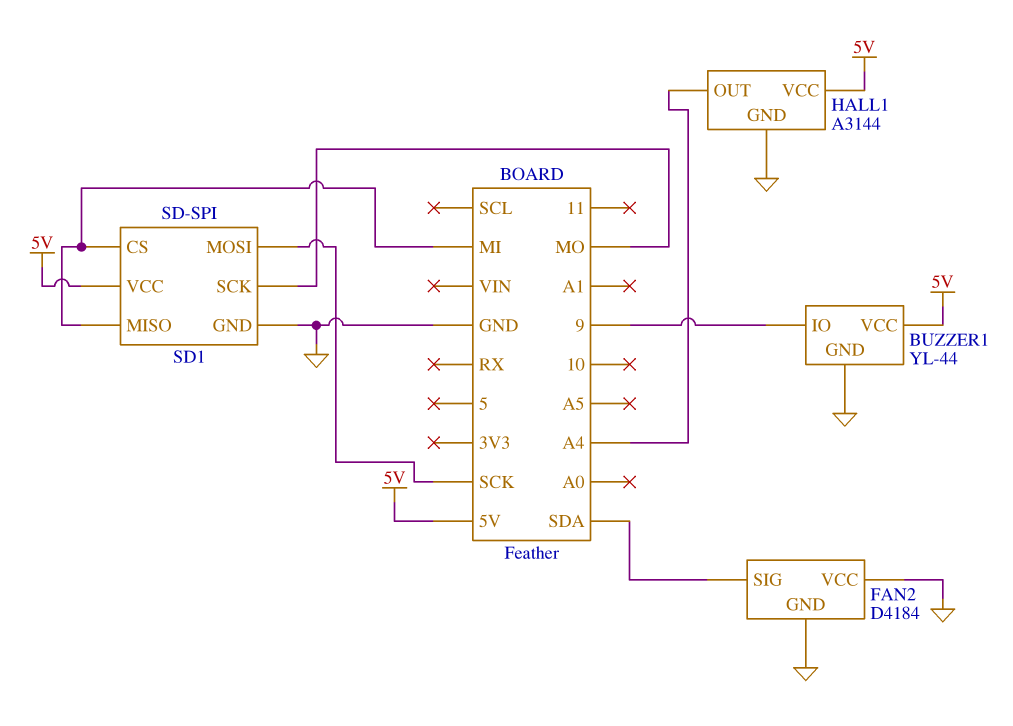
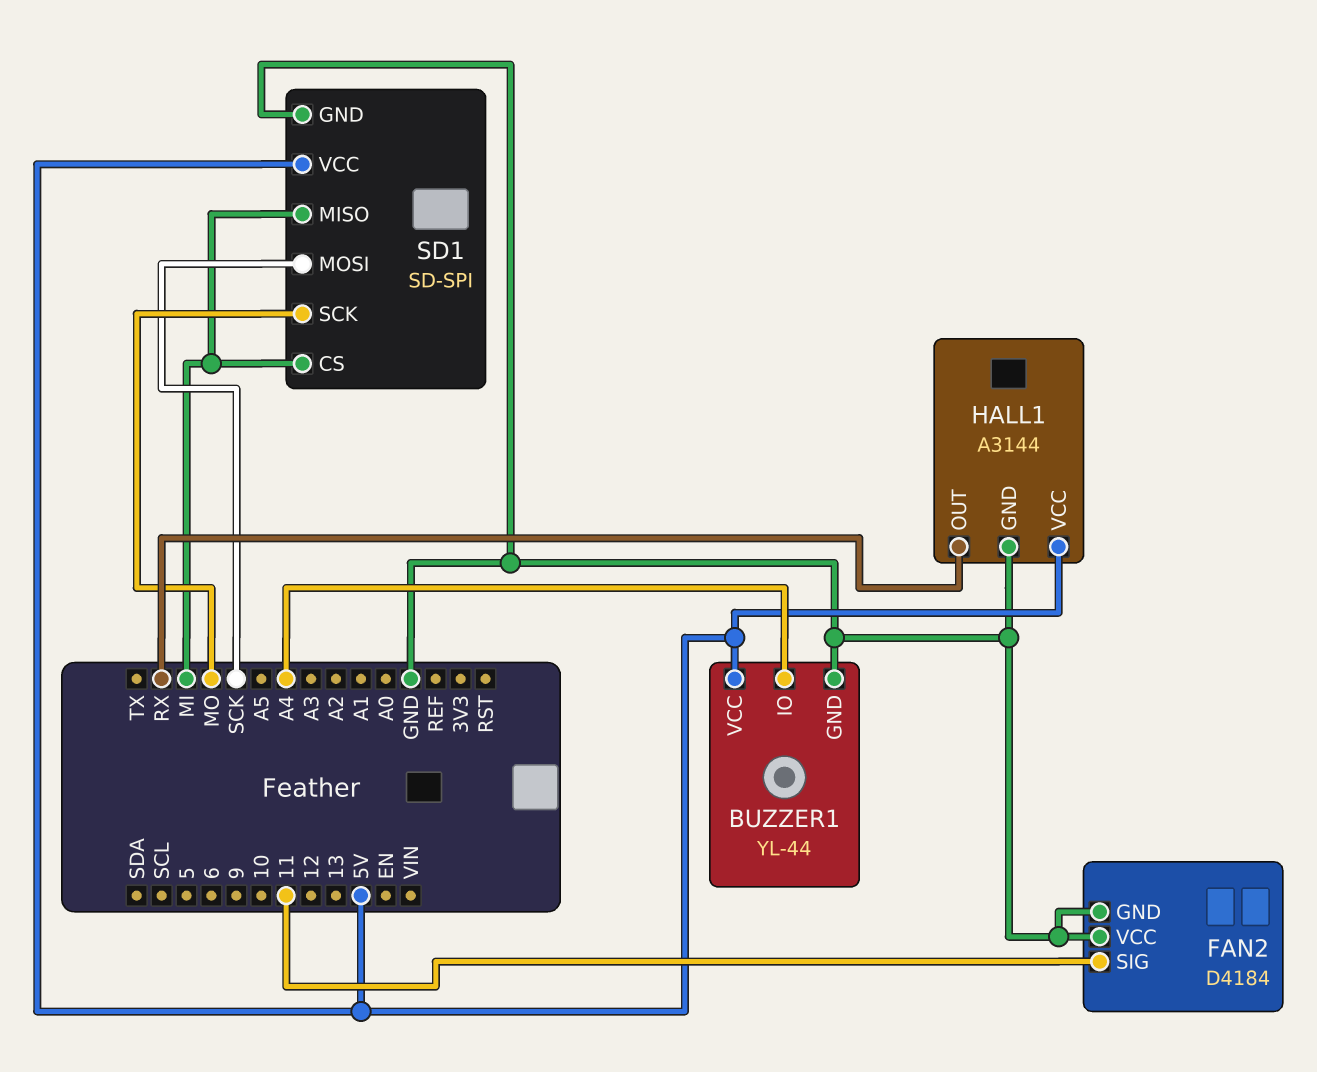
BUZZER1 pin IO: 9 -> A4
FAN2 pin SIG: SDA -> 11
HALL1 pin OUT: A4 -> RX

